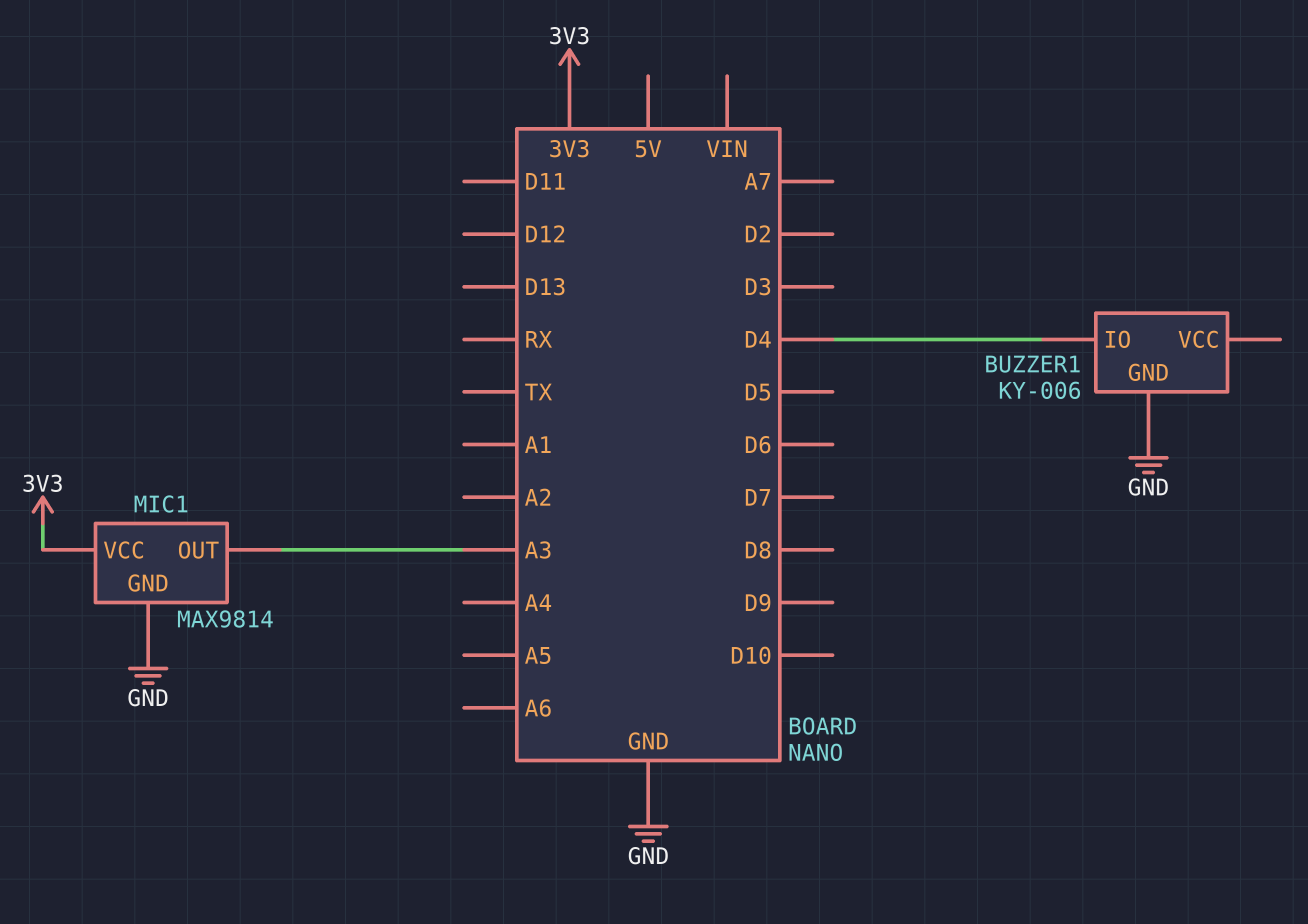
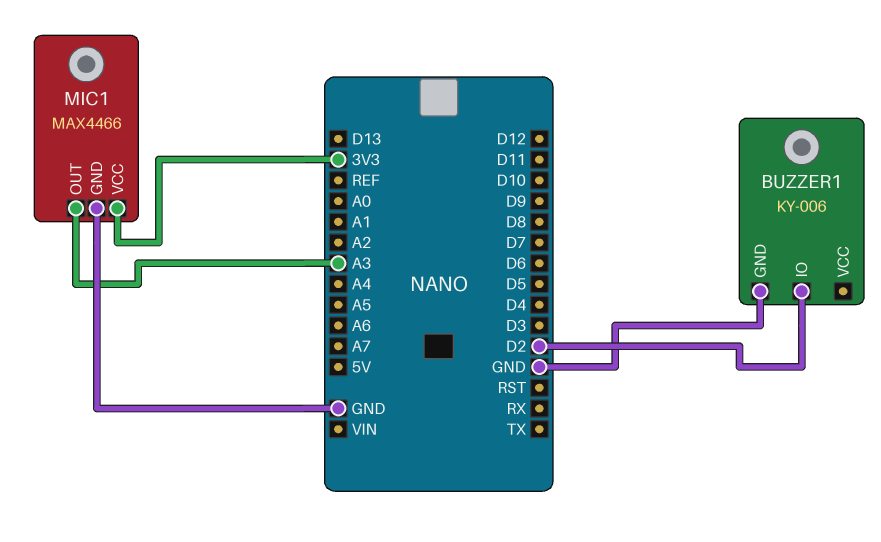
BUZZER1 pin IO: D4 -> D2
MIC1: MAX9814 -> MAX4466

